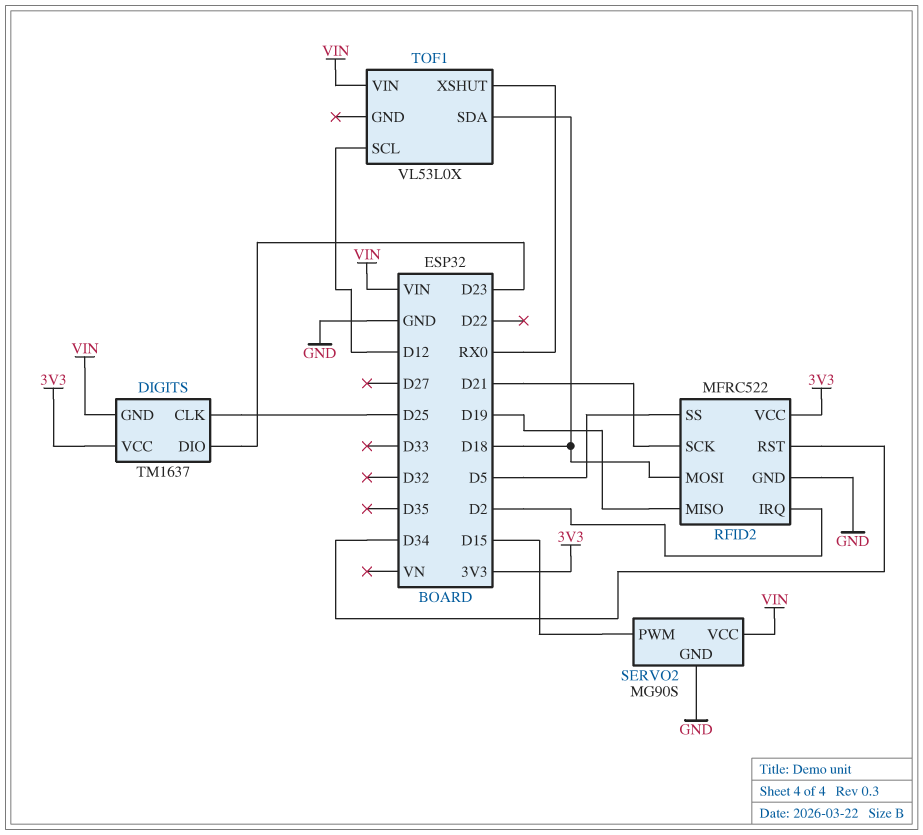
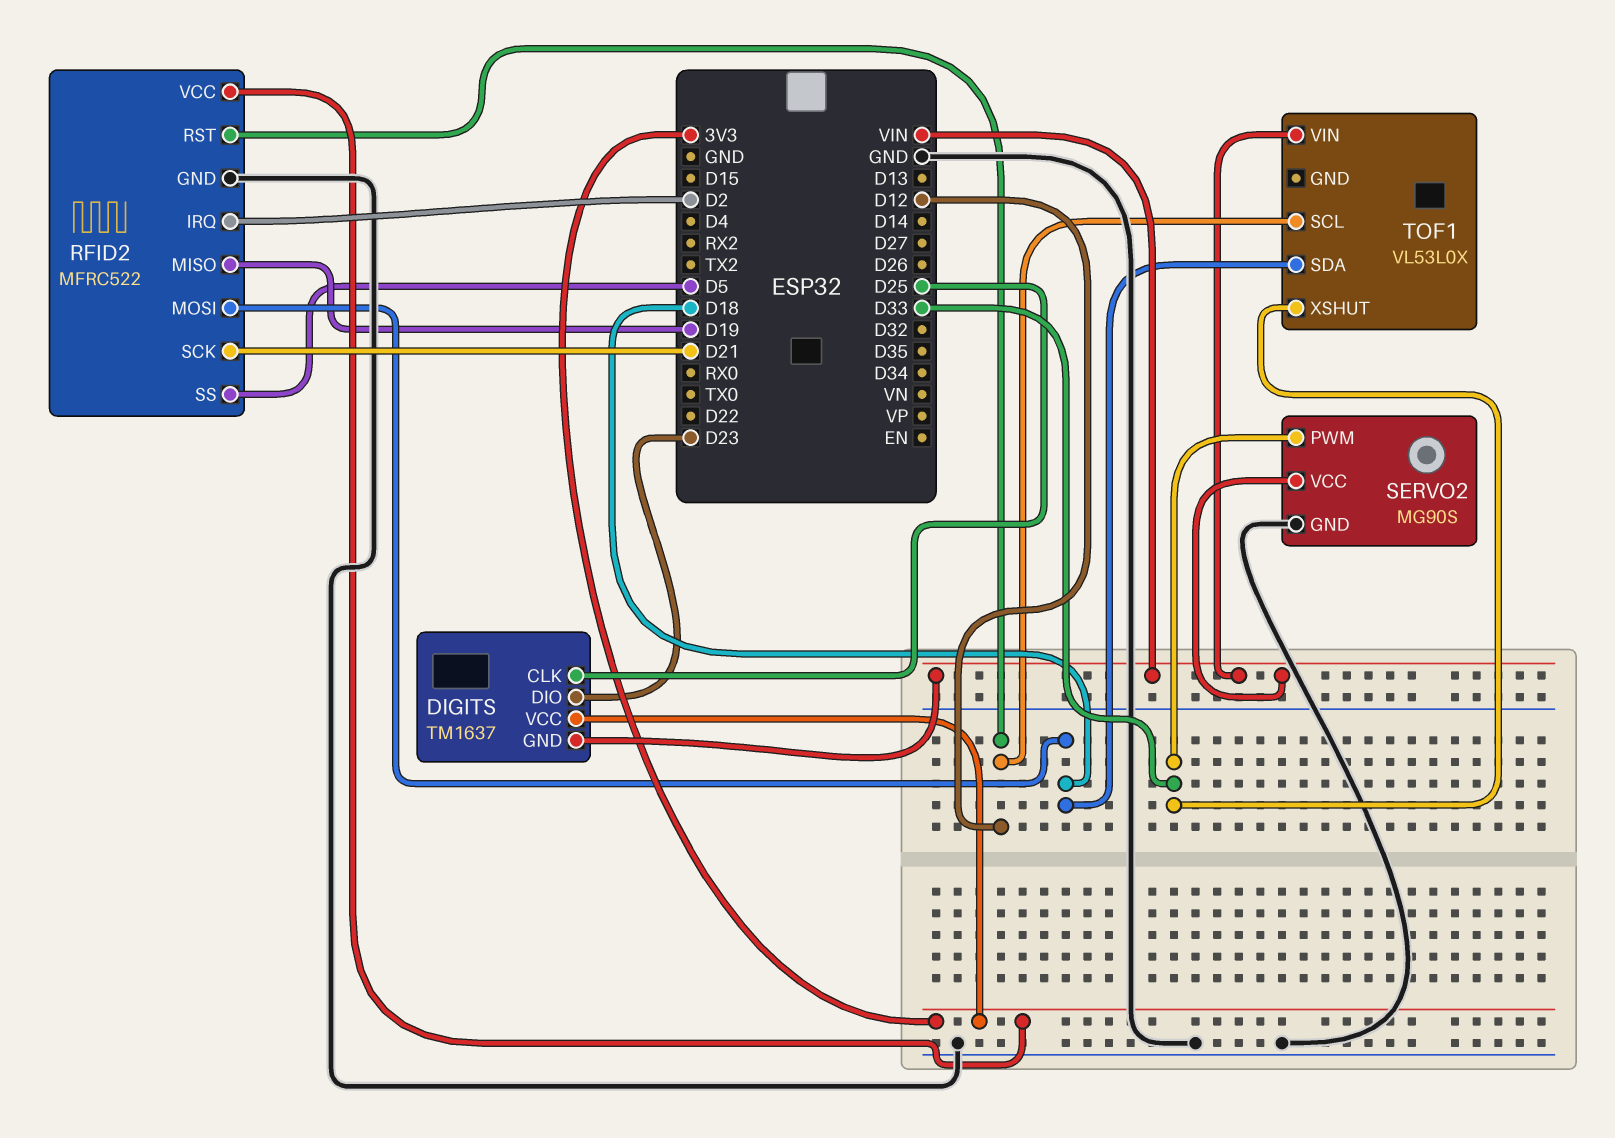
RFID2 pin RST: D34 -> D12
SERVO2 pin PWM: D15 -> D33
TOF1 pin XSHUT: RX0 -> D33

